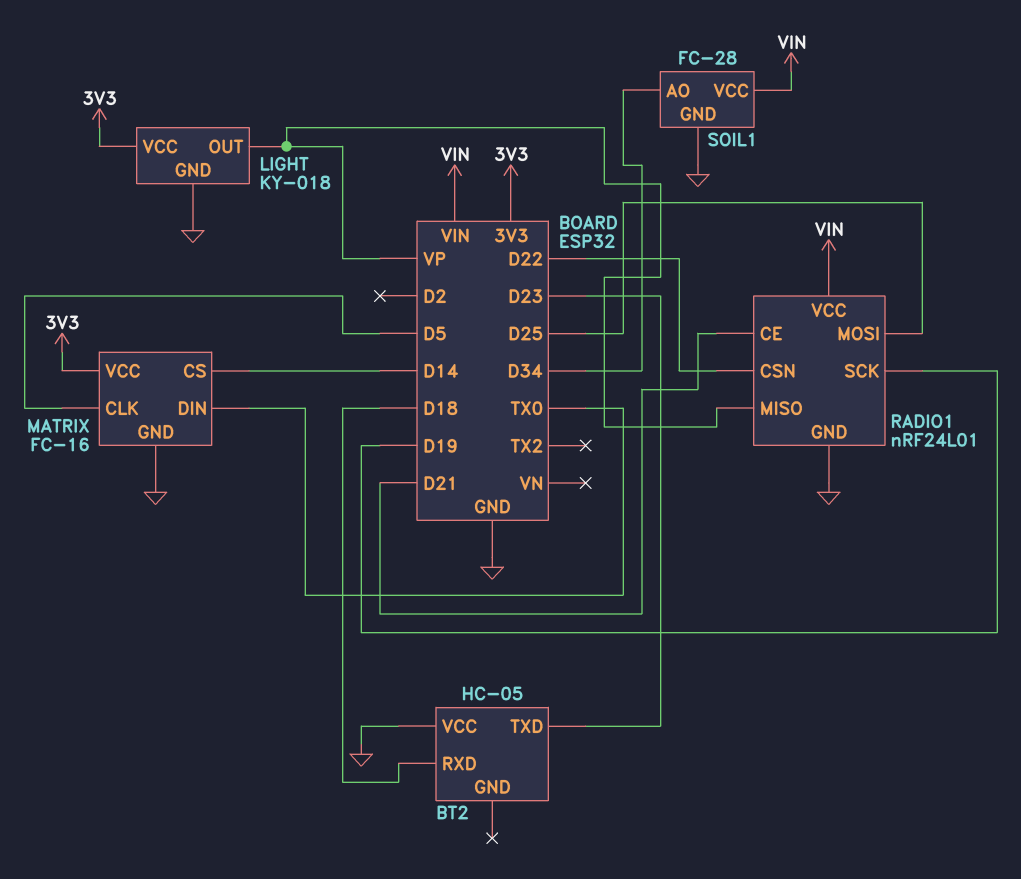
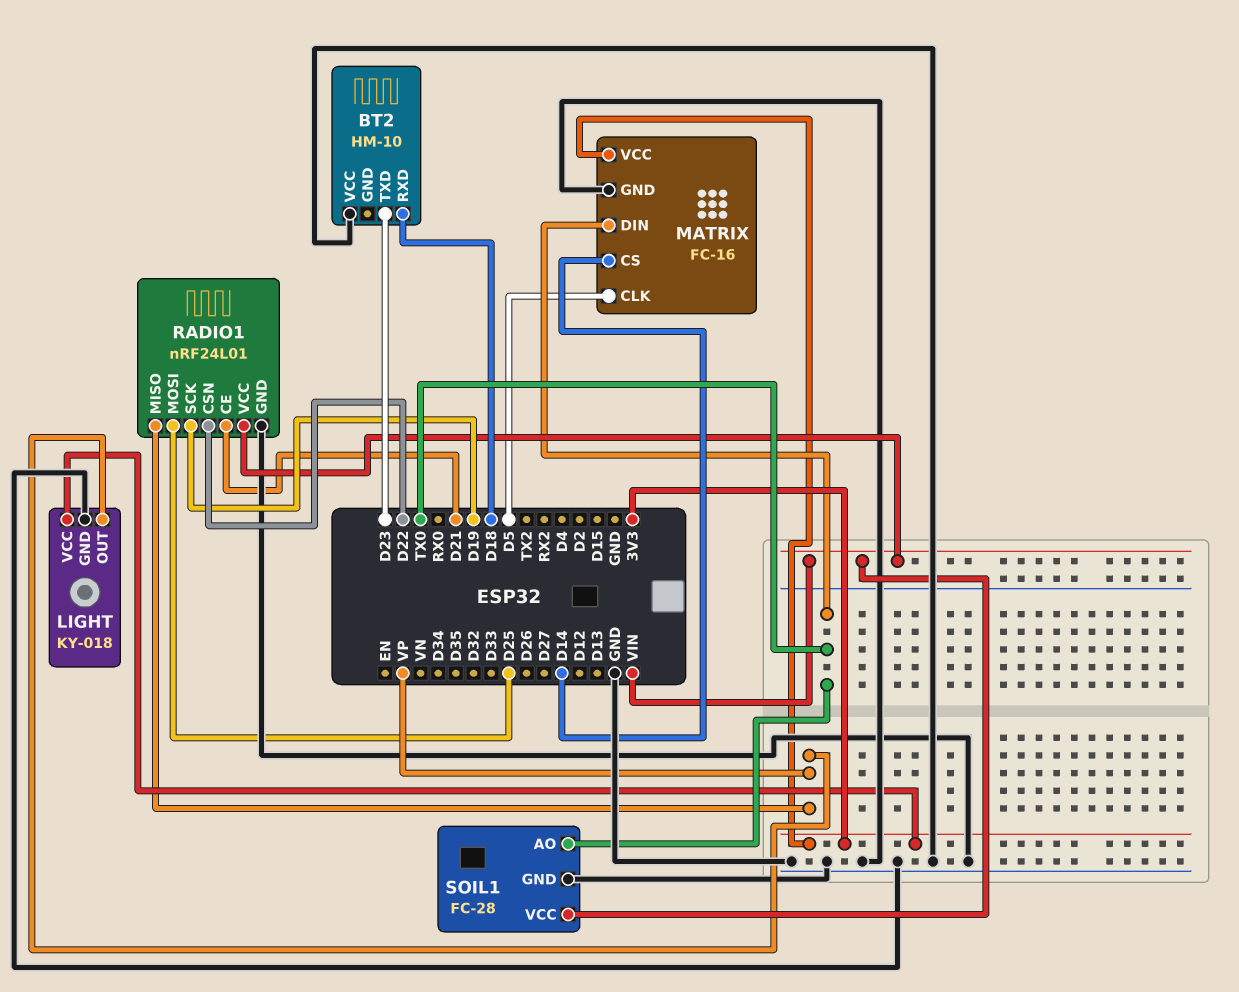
BT2: HC-05 -> HM-10
SOIL1 pin AO: D34 -> TX0

